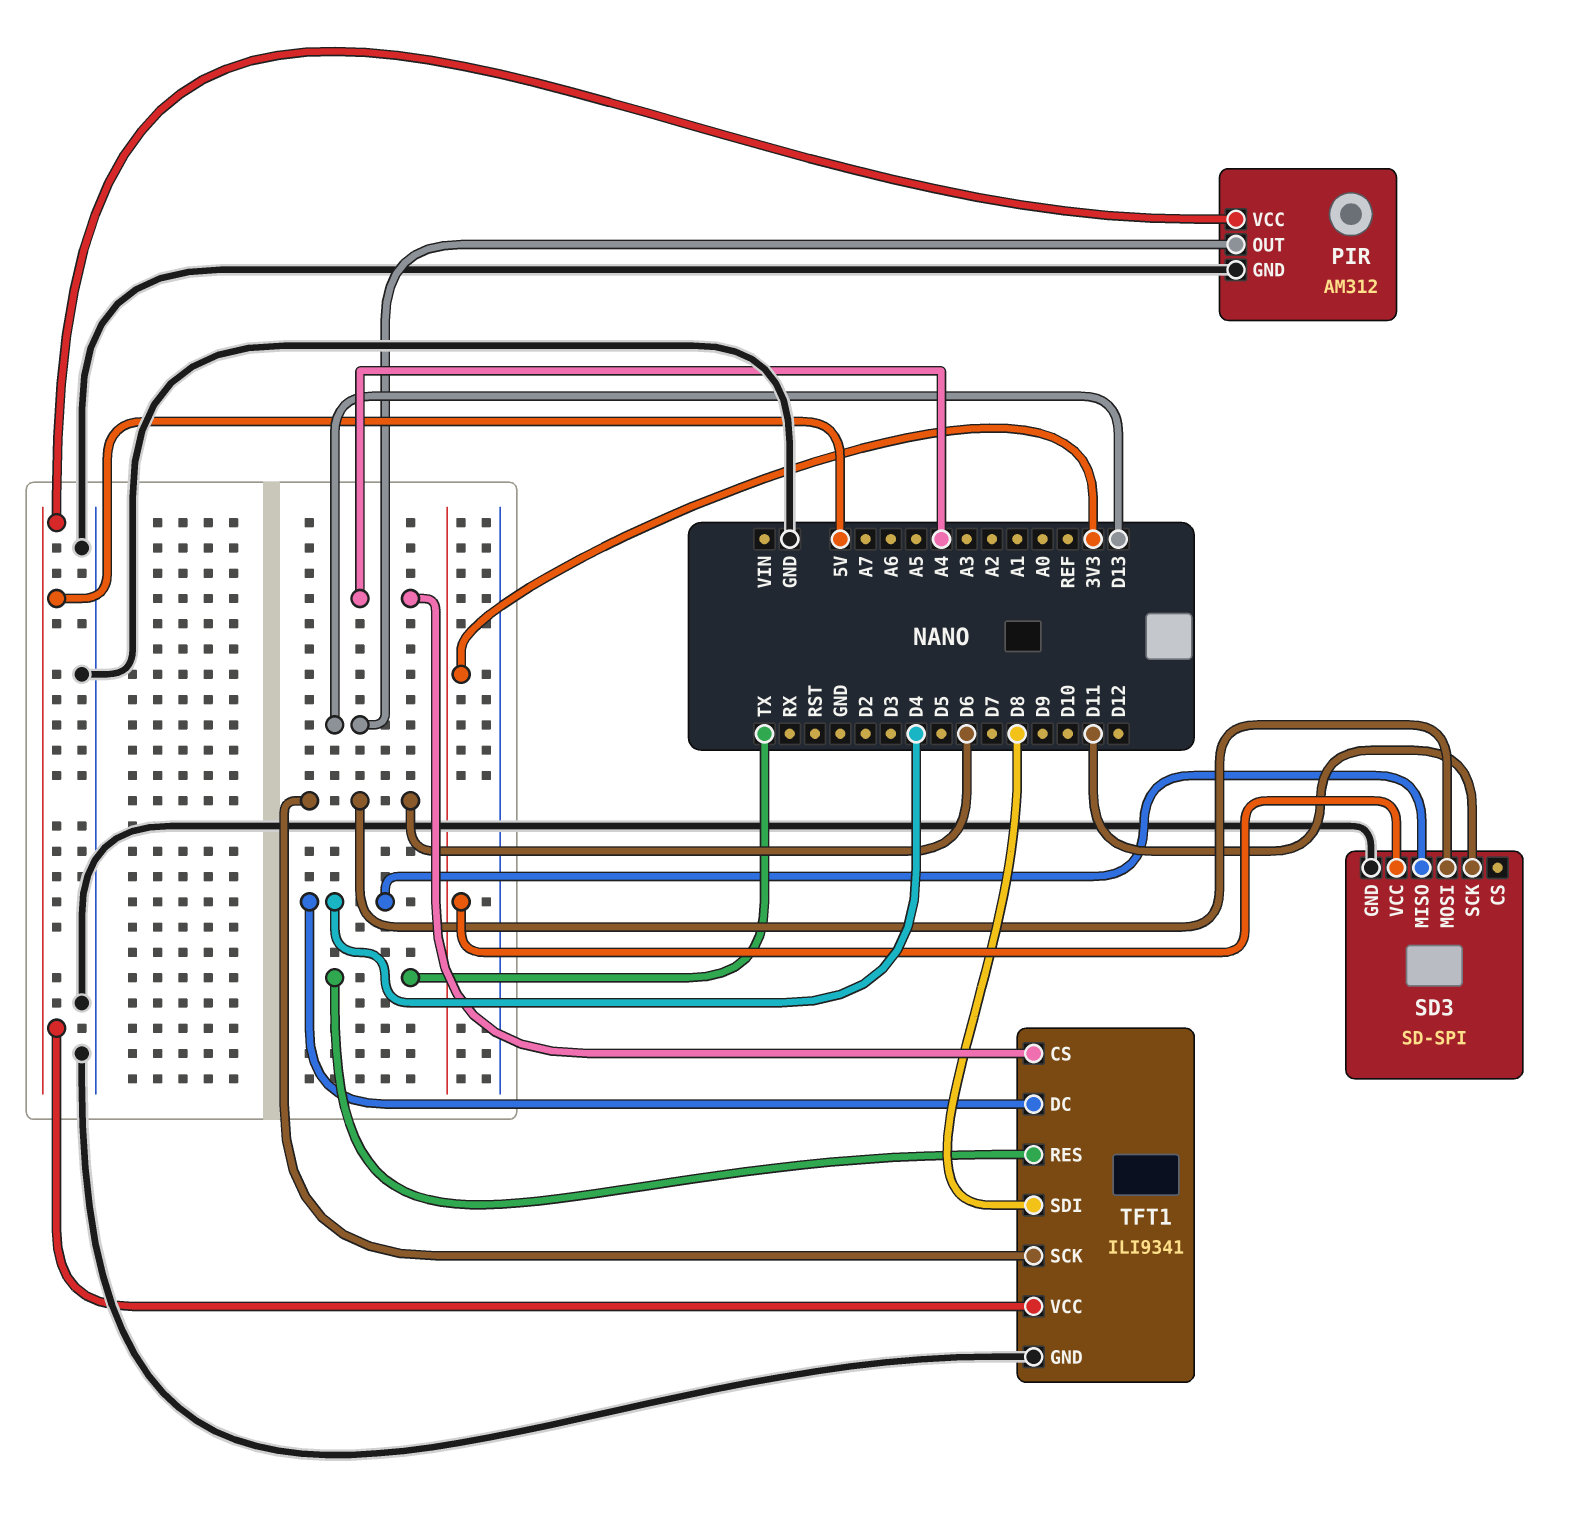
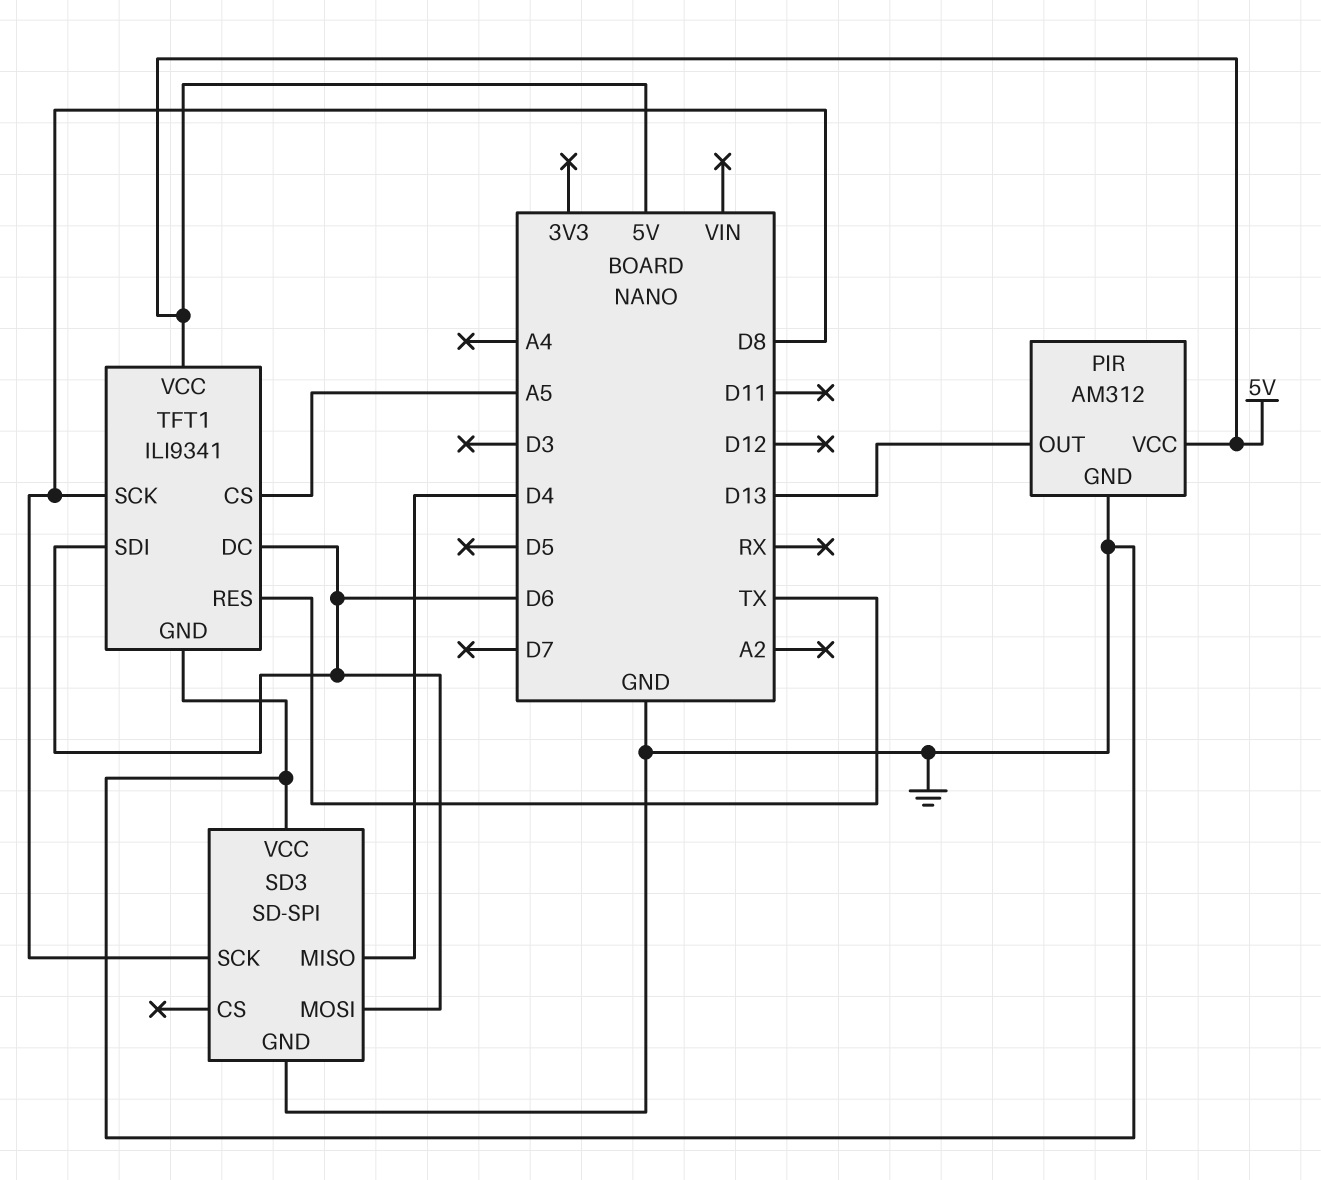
SD3 pin SCK: D11 -> D8
SD3 pin VCC: 3V3 -> GND
TFT1 pin CS: A4 -> A5
TFT1 pin DC: D4 -> D6
TFT1 pin SCK: D6 -> D8
TFT1 pin SDI: D8 -> D6

